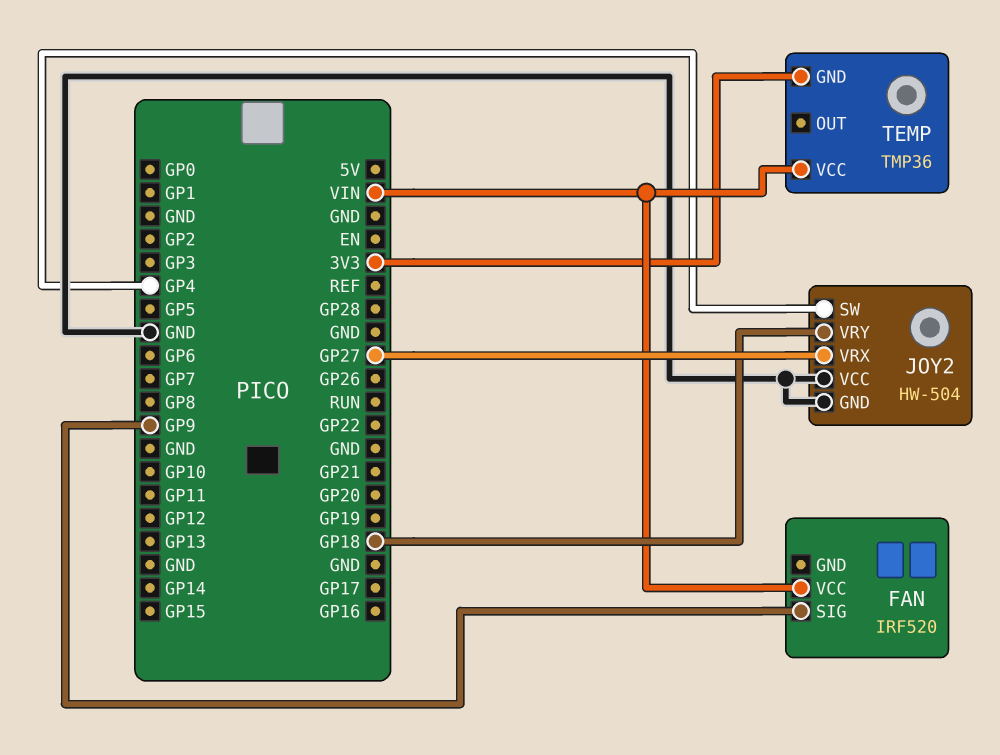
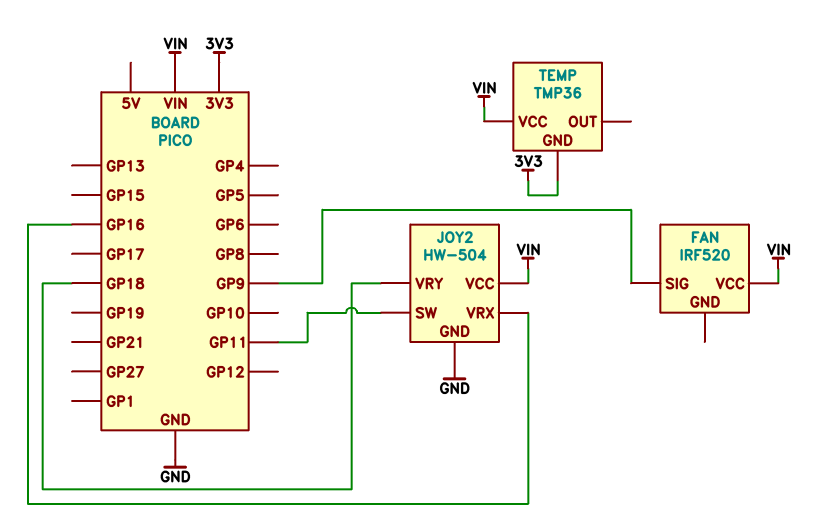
JOY2 pin SW: GP4 -> GP11
JOY2 pin VCC: GND -> VIN
JOY2 pin VRX: GP27 -> GP16

